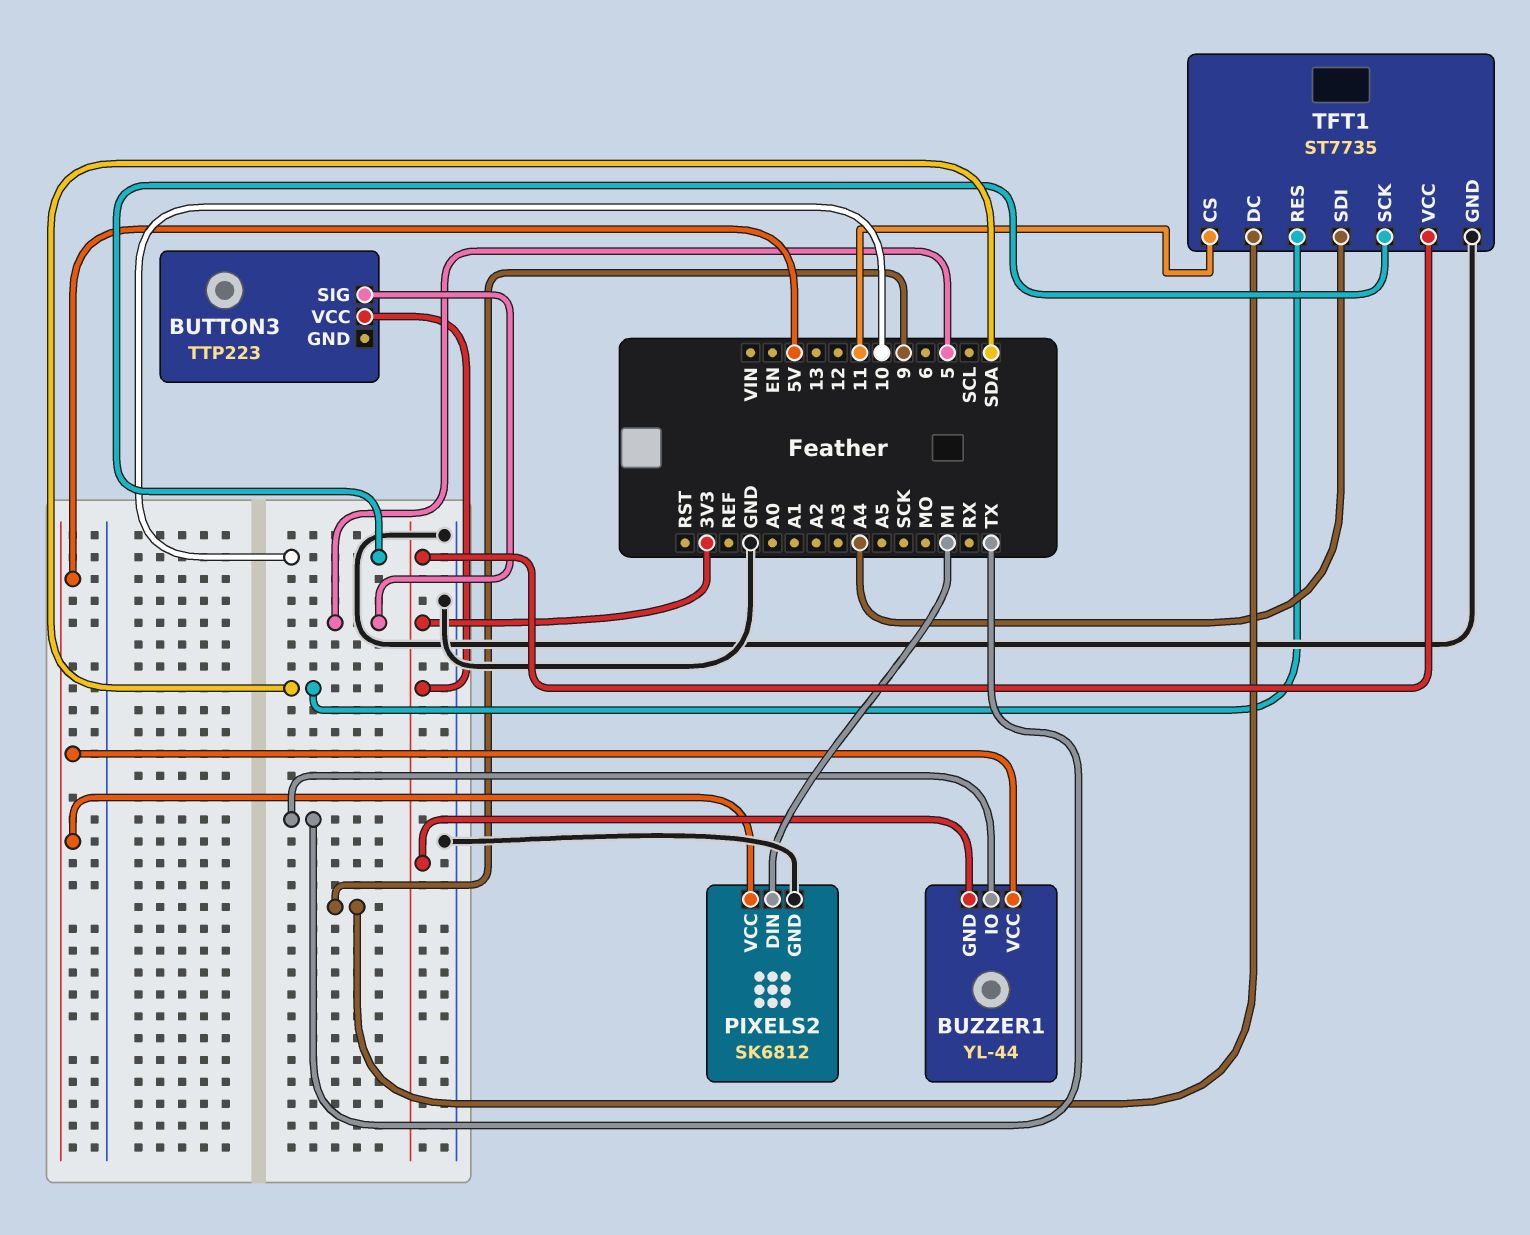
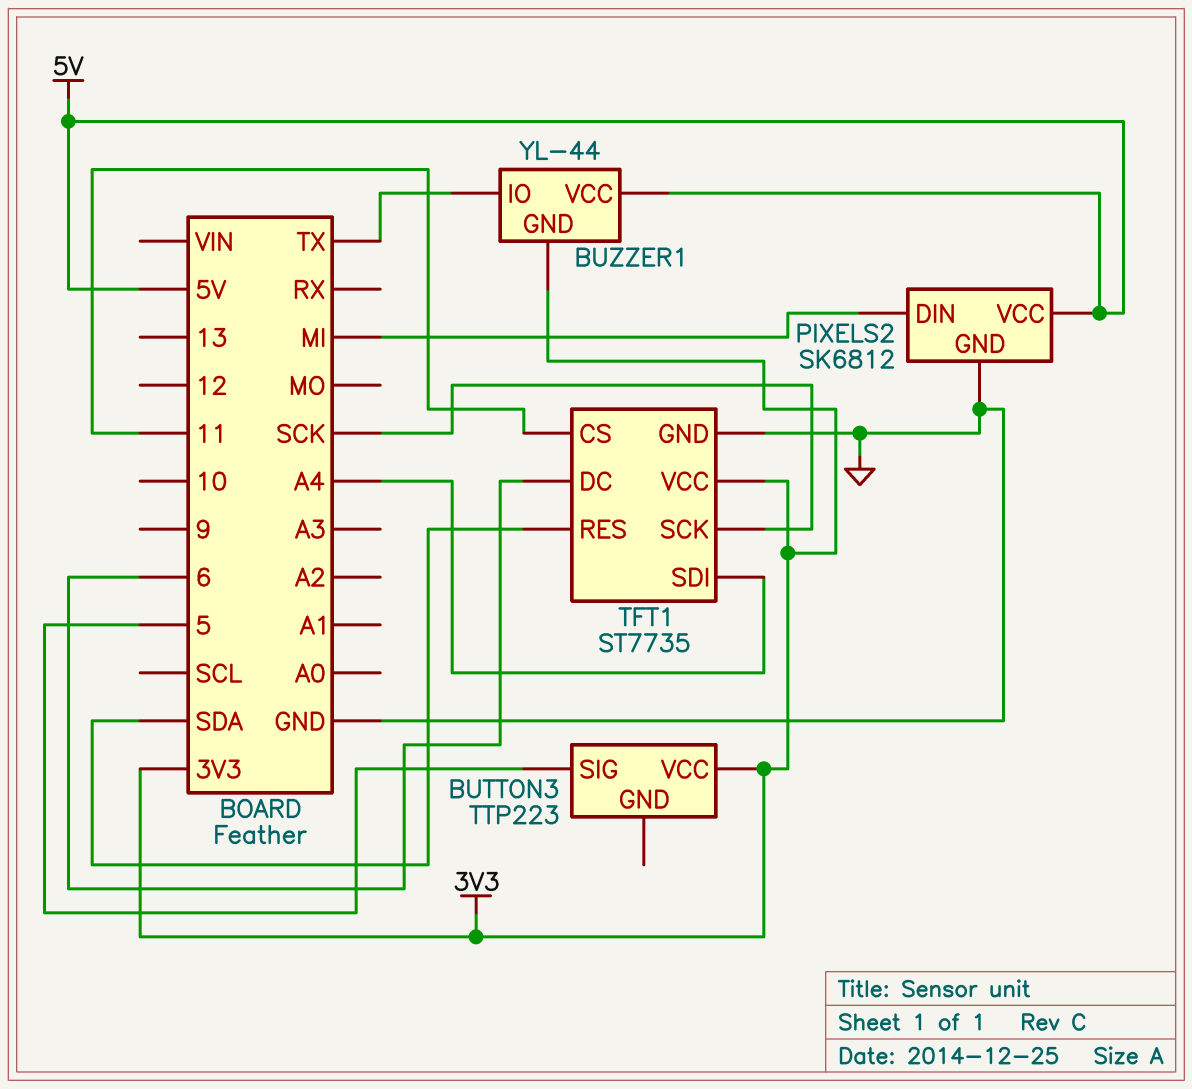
TFT1 pin DC: 9 -> 6
TFT1 pin SCK: 10 -> SCK

